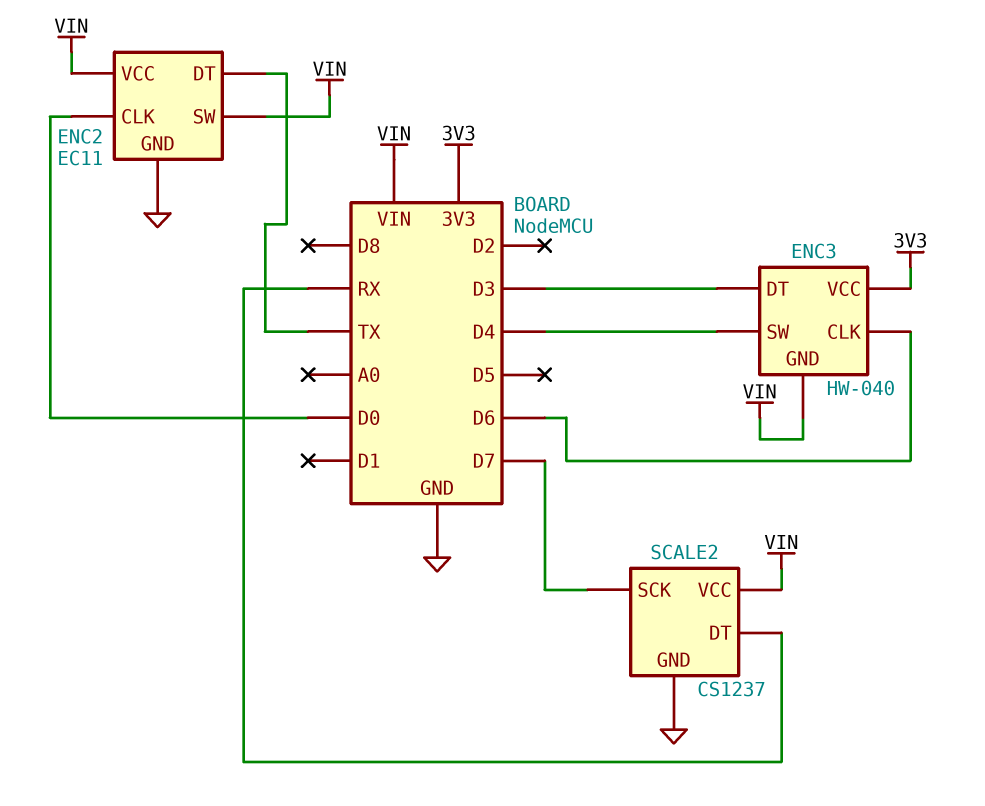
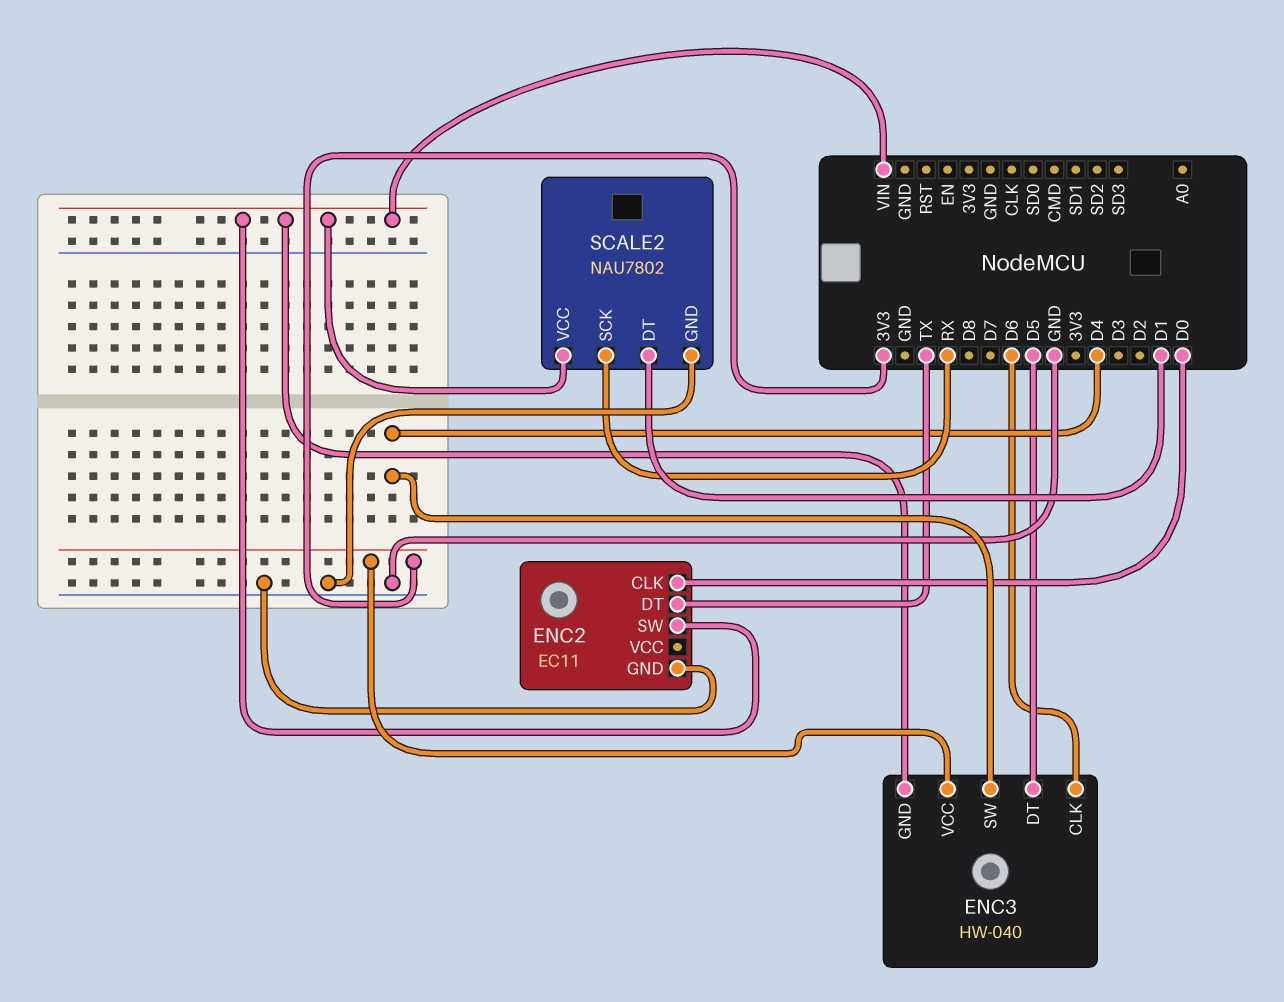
ENC2 pin VCC: VIN -> none
ENC3 pin DT: D3 -> D5
SCALE2: CS1237 -> NAU7802
SCALE2 pin DT: RX -> D1
SCALE2 pin SCK: D7 -> RX

